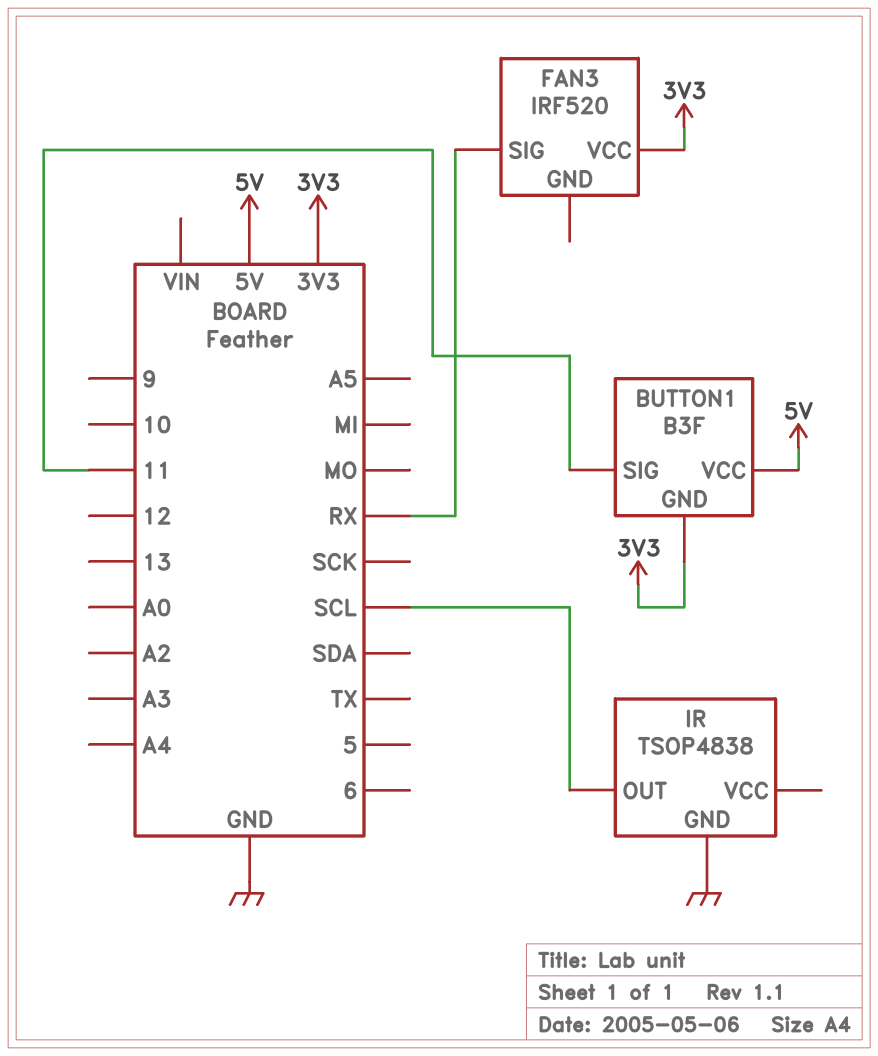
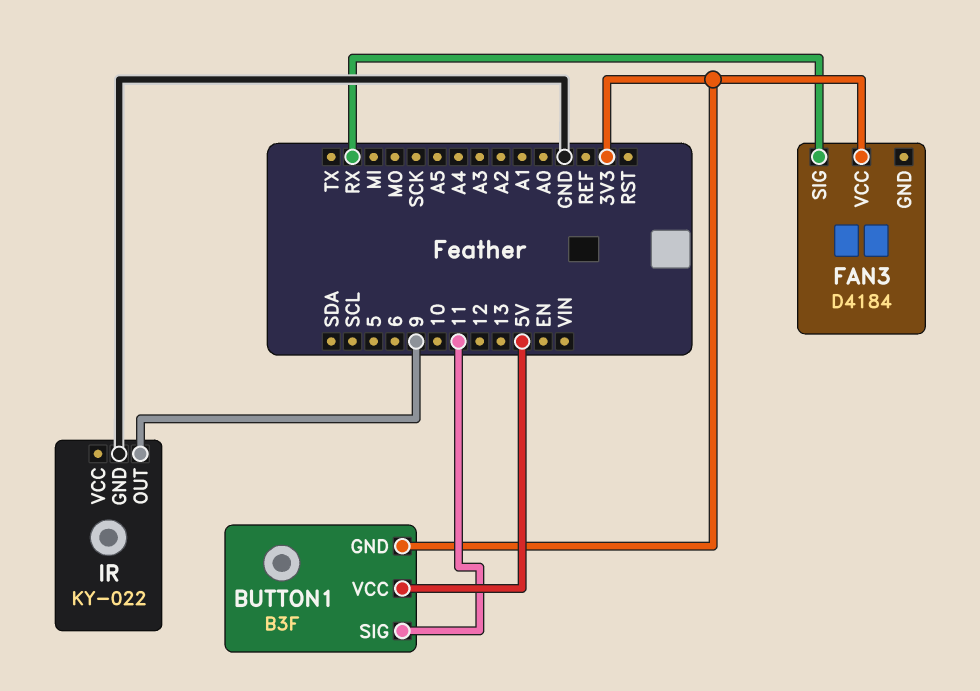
FAN3: IRF520 -> D4184
IR: TSOP4838 -> KY-022
IR pin OUT: SCL -> 9

